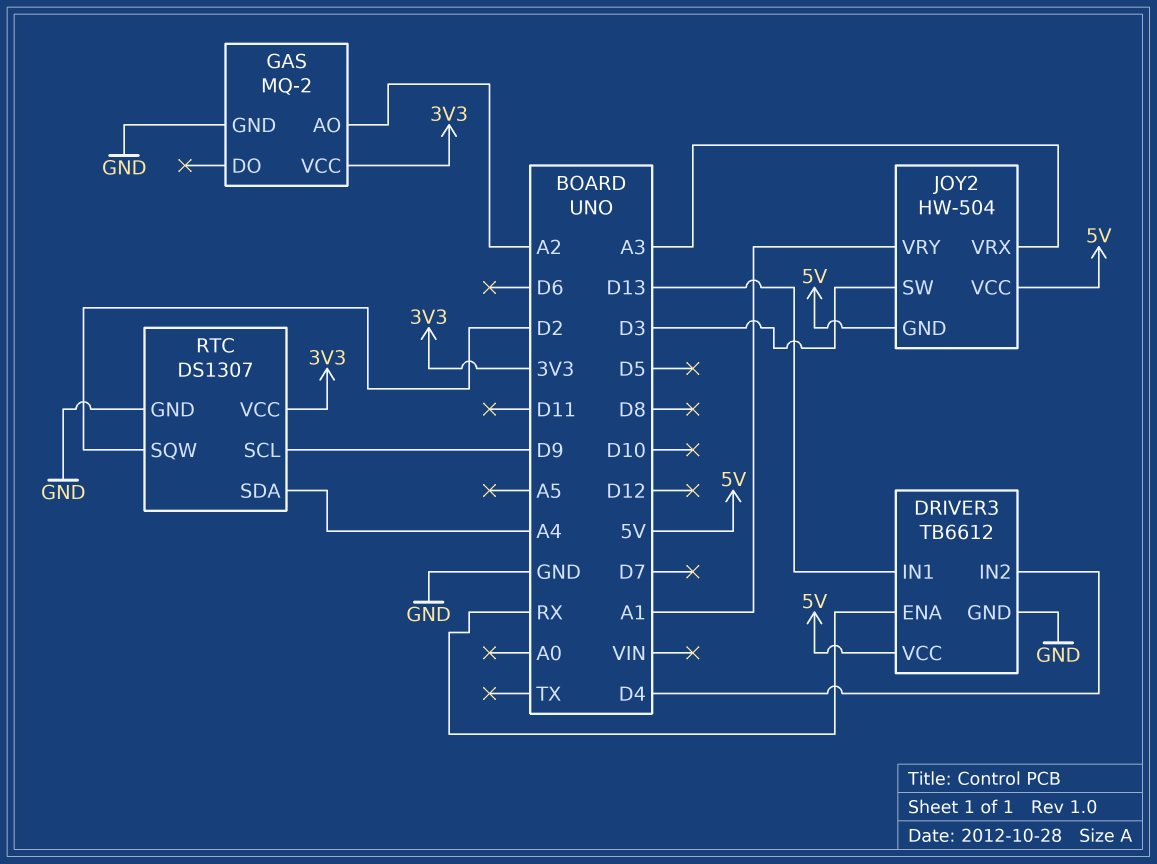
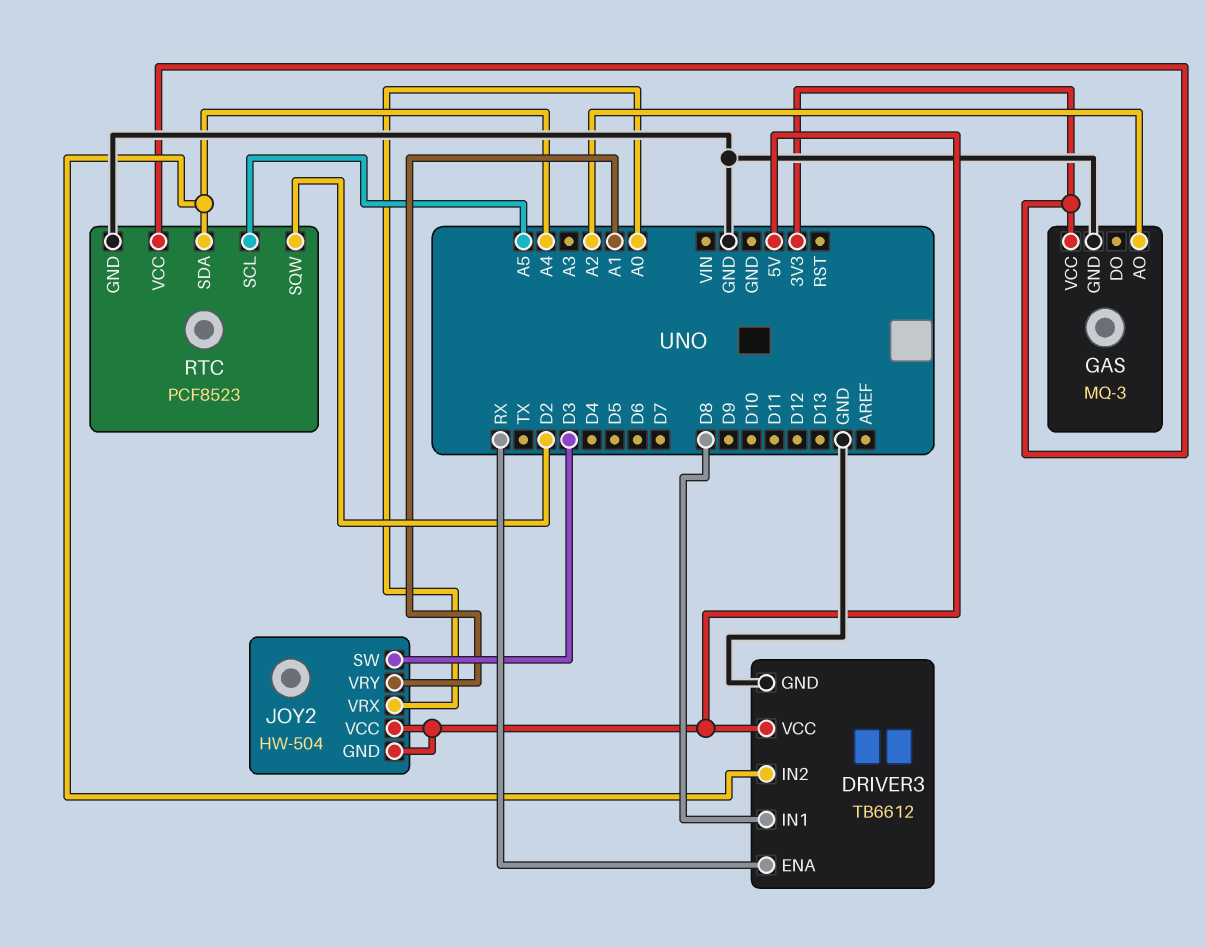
DRIVER3 pin IN1: D13 -> D8
DRIVER3 pin IN2: D4 -> A4
GAS: MQ-2 -> MQ-3
JOY2 pin VRX: A3 -> A0
RTC: DS1307 -> PCF8523
RTC pin SCL: D9 -> A5

